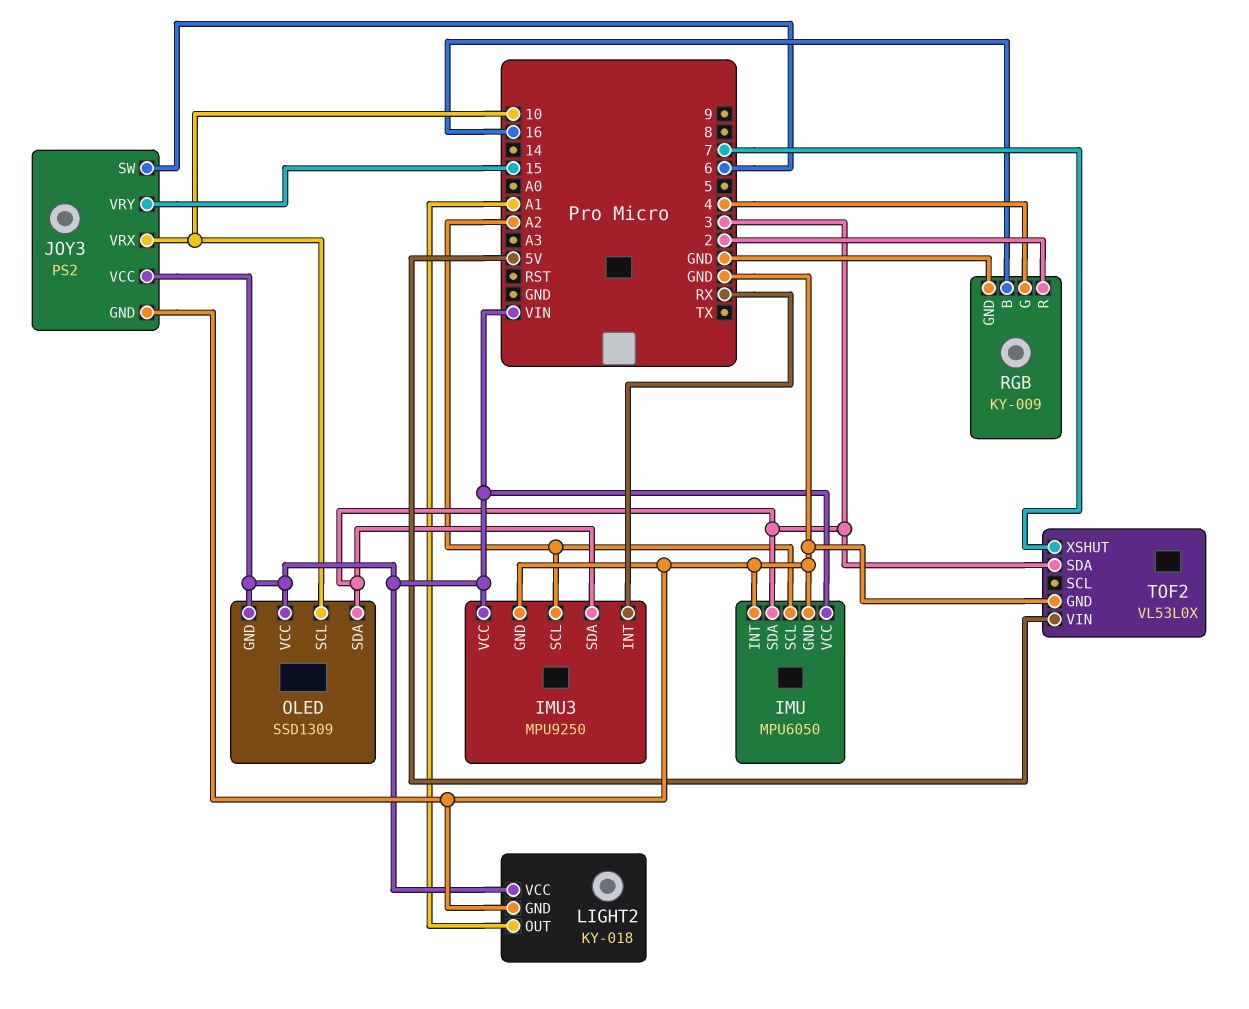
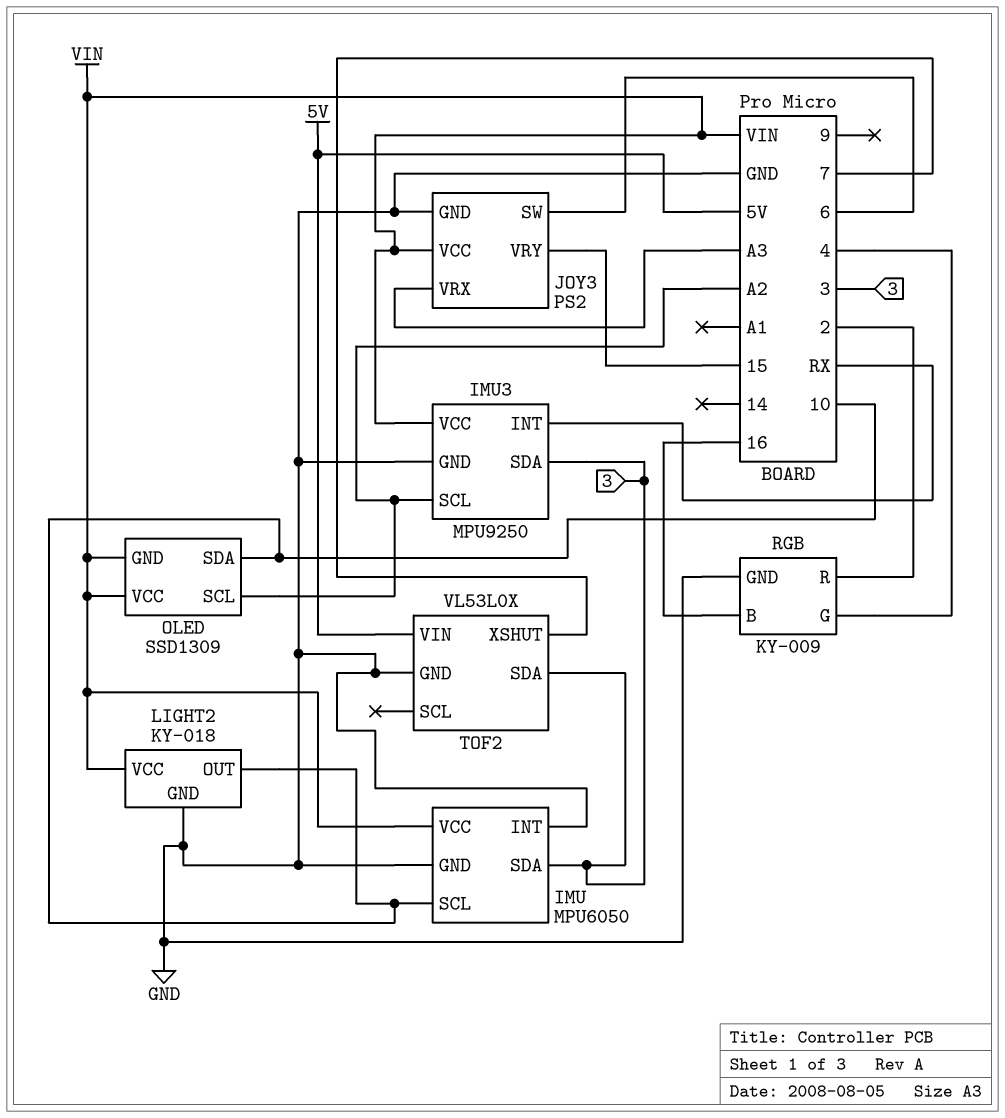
IMU pin SCL: A2 -> 10
JOY3 pin VRX: 10 -> A3
LIGHT2 pin OUT: A1 -> 10
OLED pin SCL: 10 -> A2
OLED pin SDA: 3 -> 10

